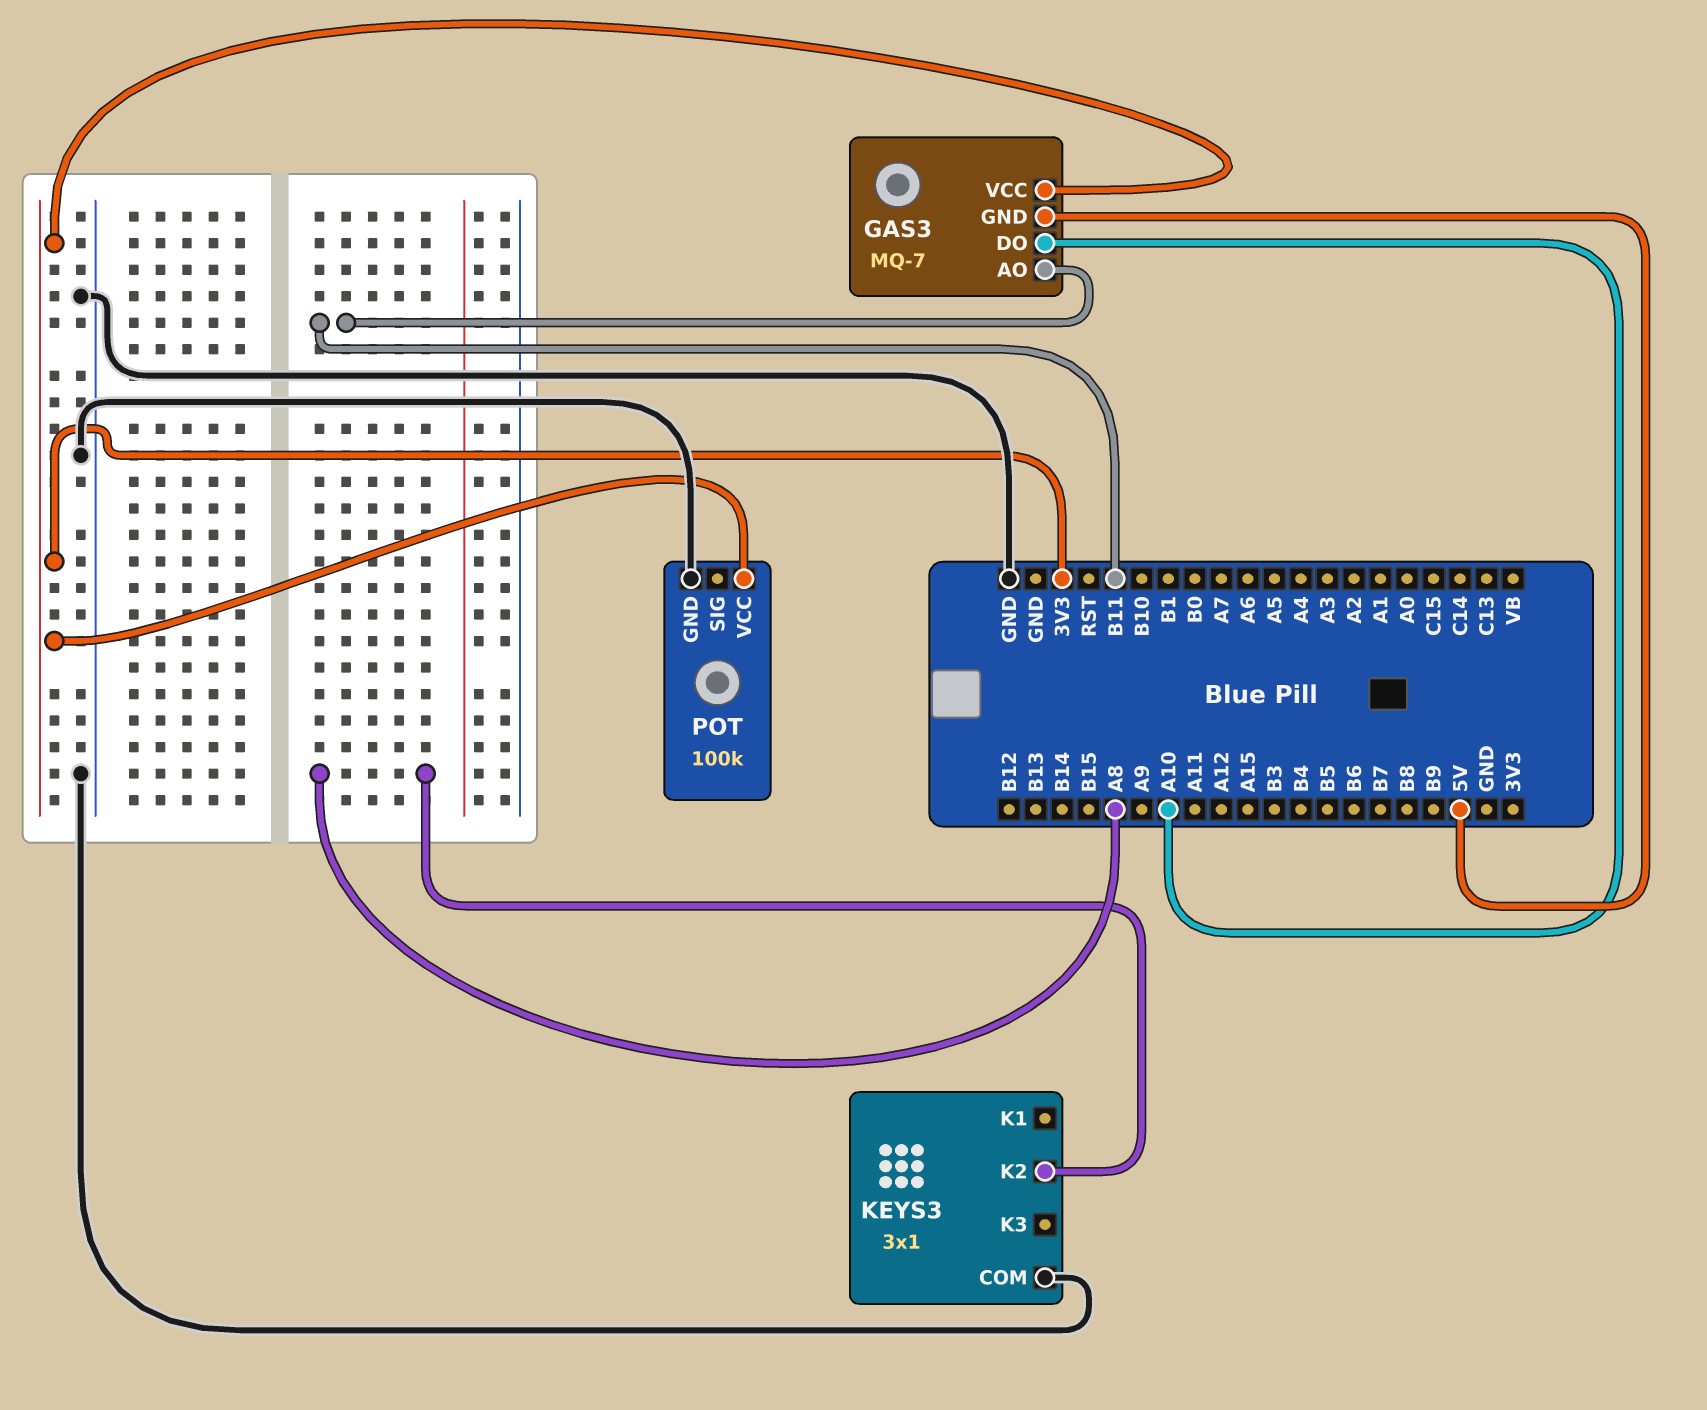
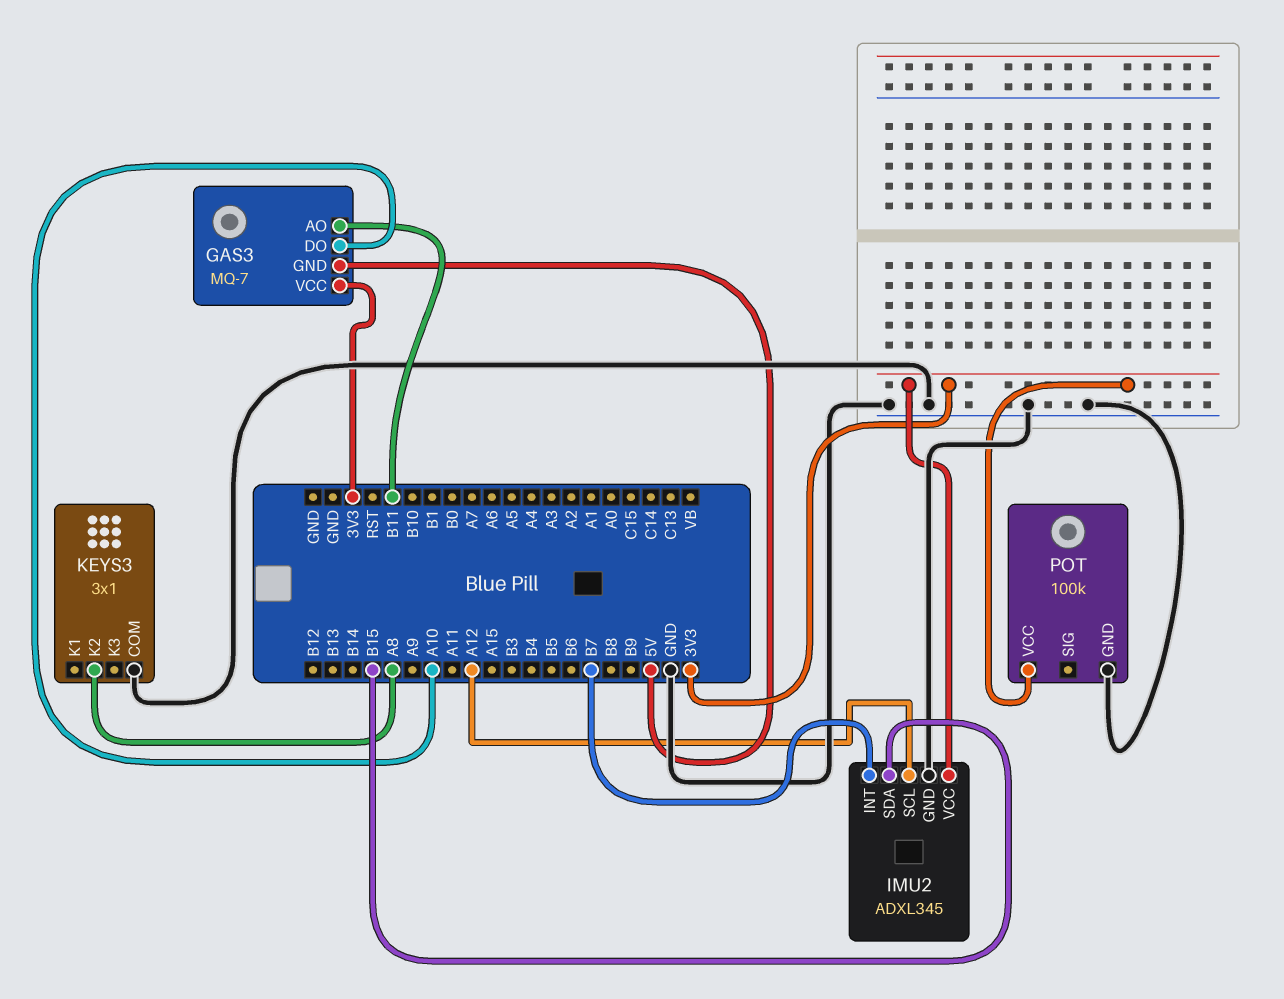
IMU2: none -> ADXL345
IMU2 pin GND: none -> GND
IMU2 pin INT: none -> B7
IMU2 pin SCL: none -> A12
IMU2 pin SDA: none -> B15
IMU2 pin VCC: none -> 3V3

